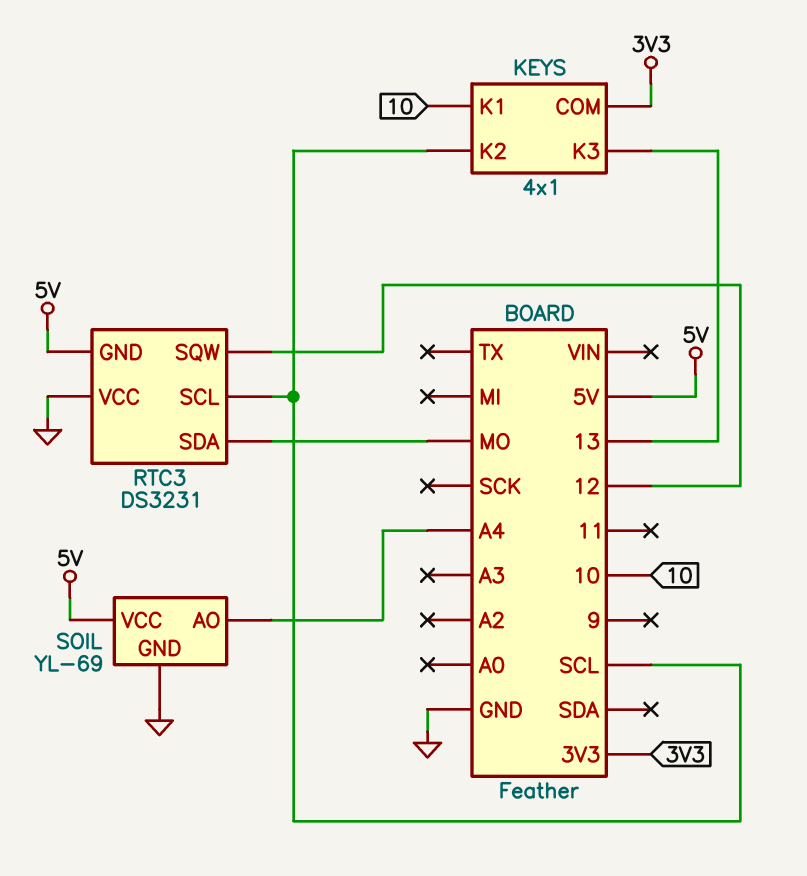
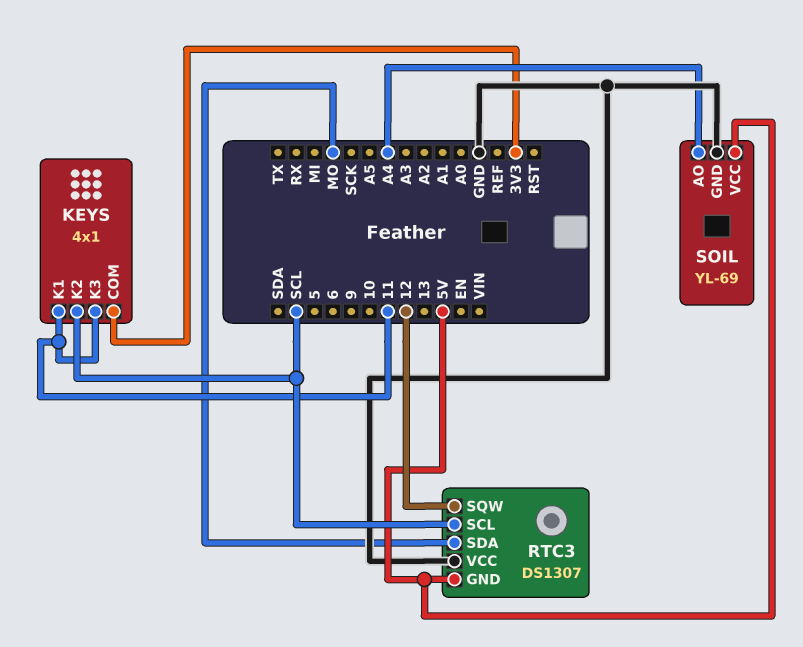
KEYS pin K1: 10 -> 11
KEYS pin K3: 13 -> 11
RTC3: DS3231 -> DS1307

